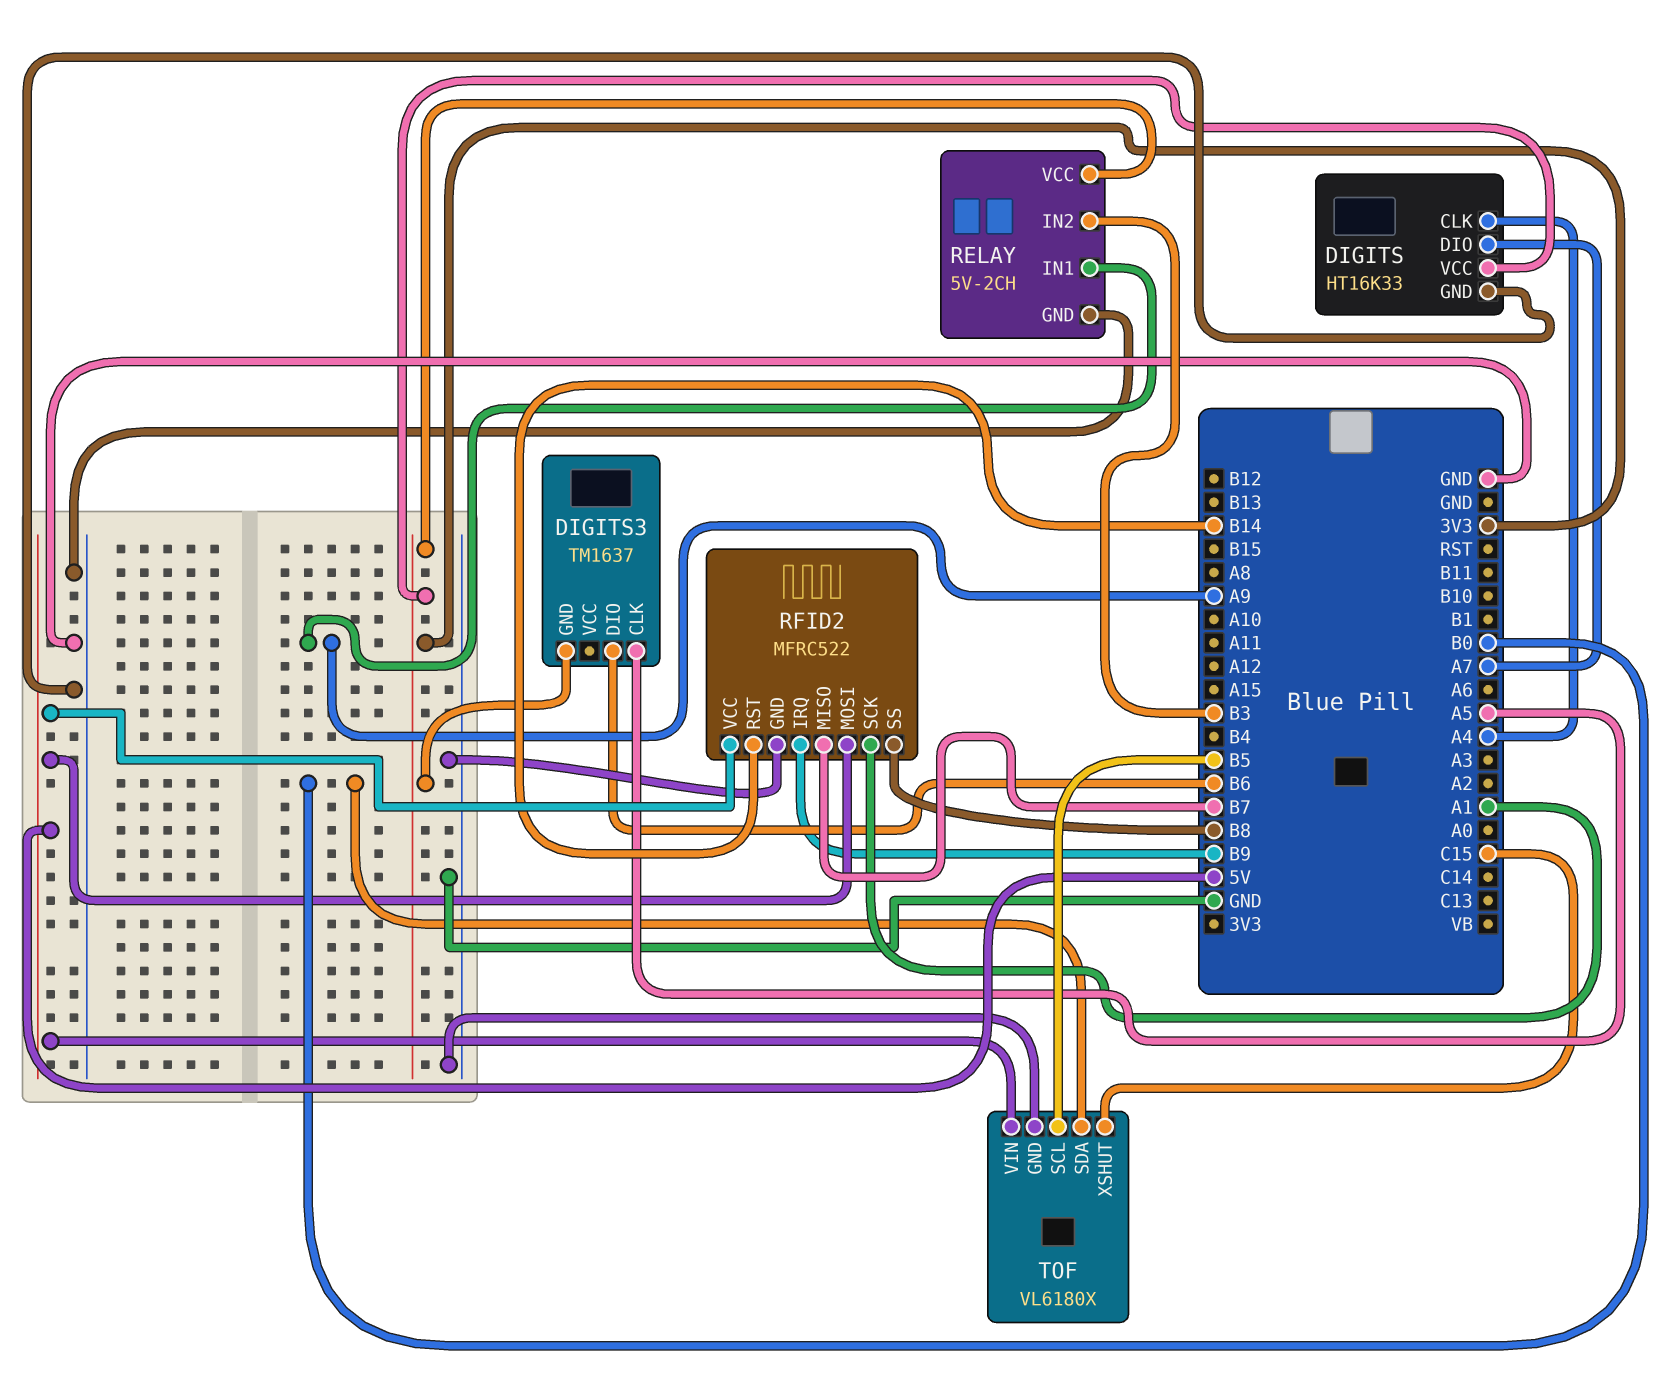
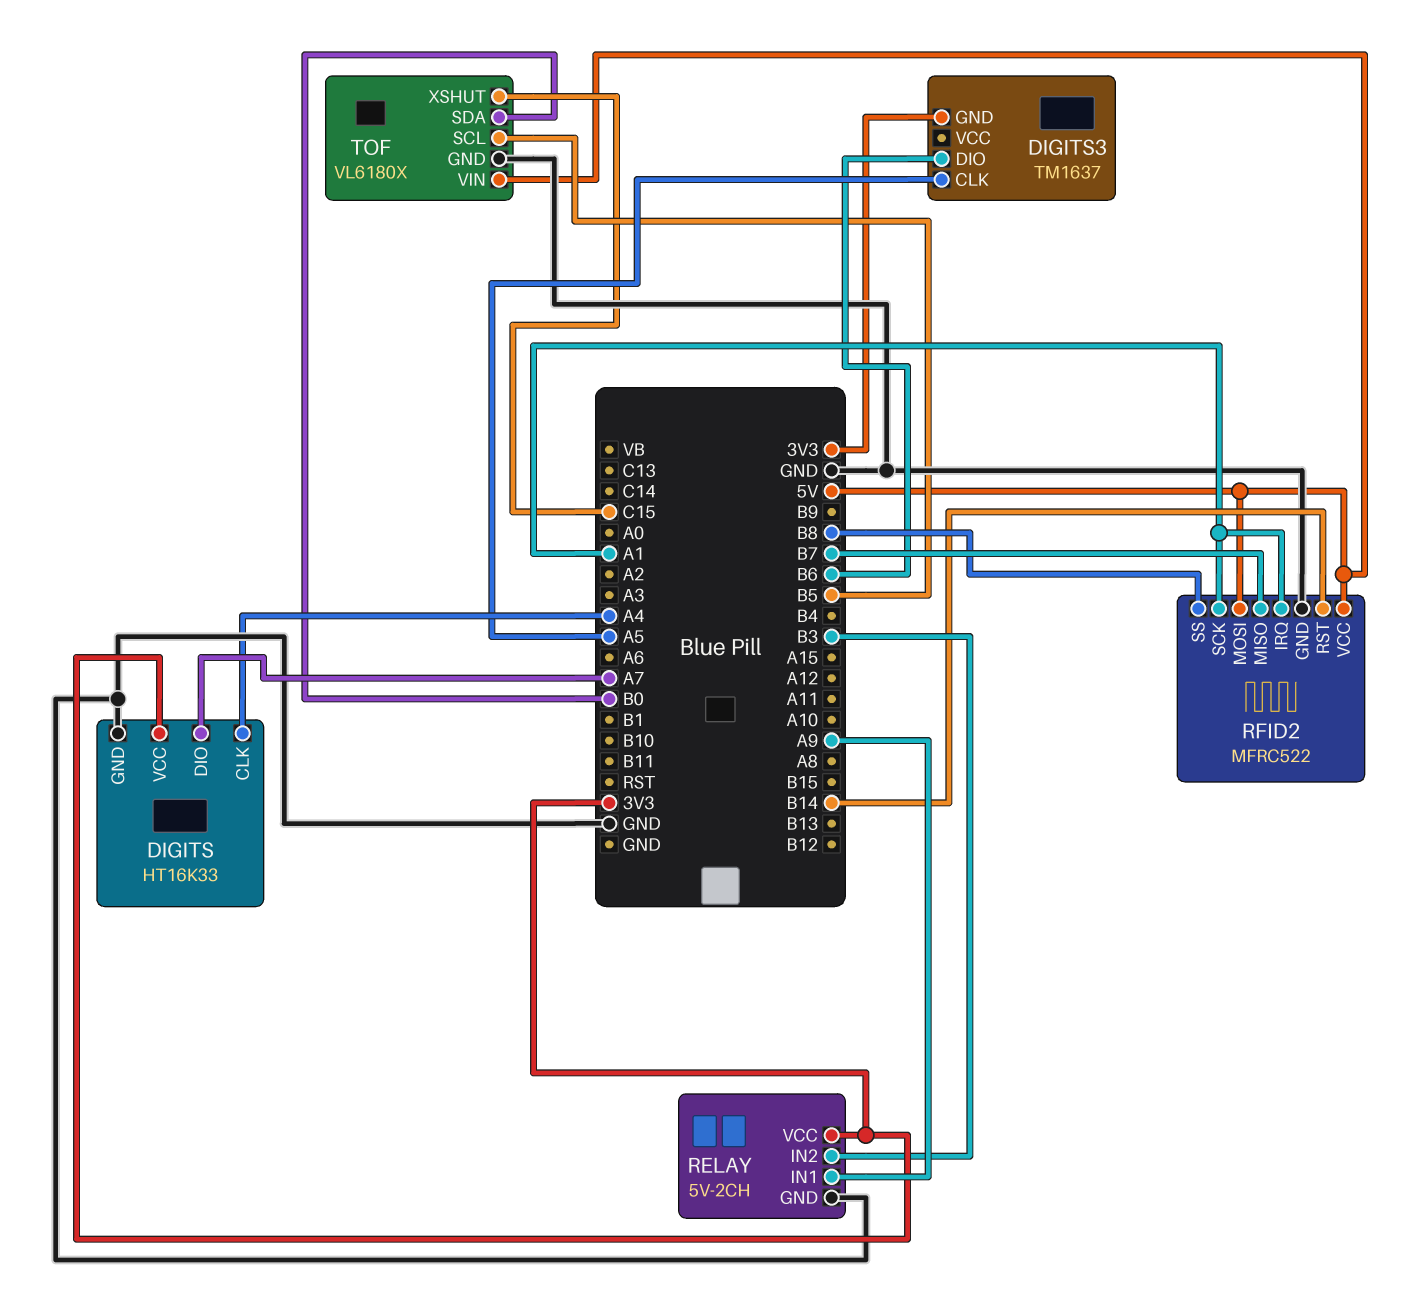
RFID2 pin IRQ: B9 -> A1

